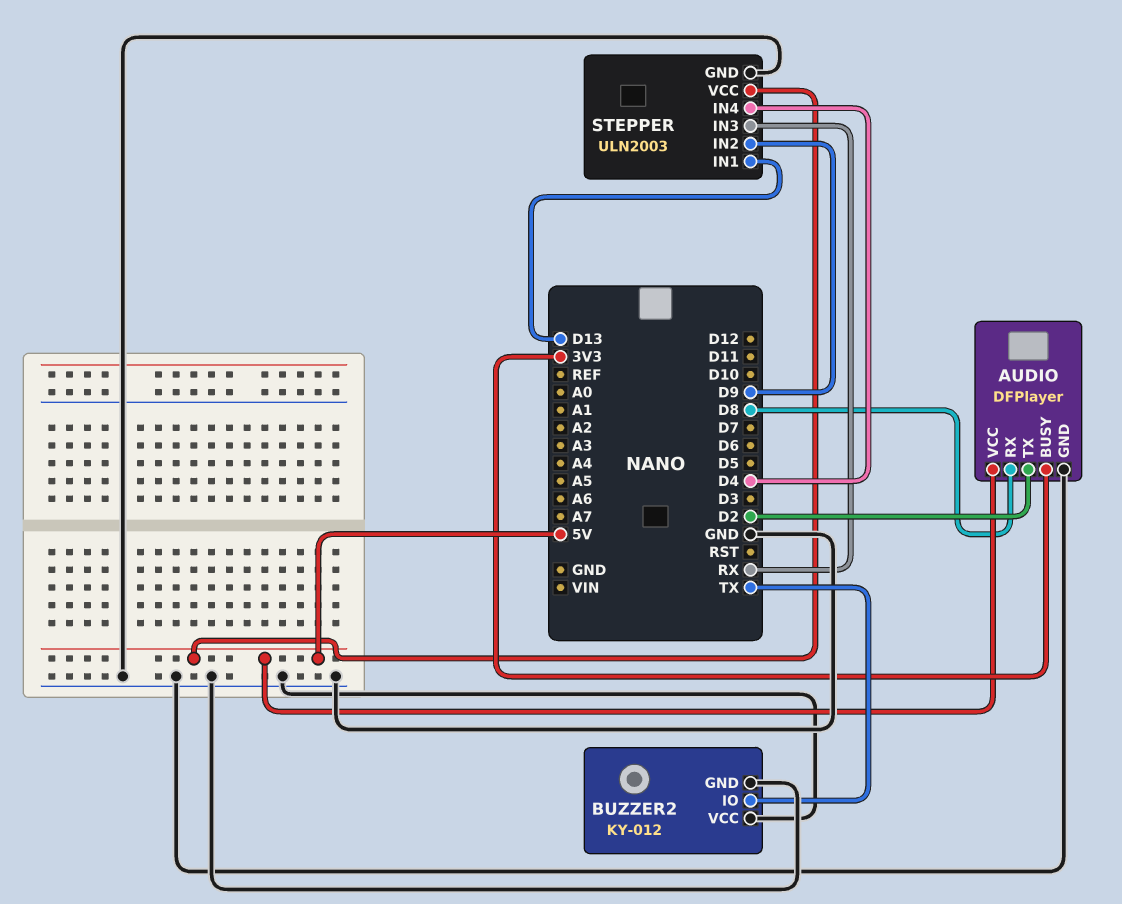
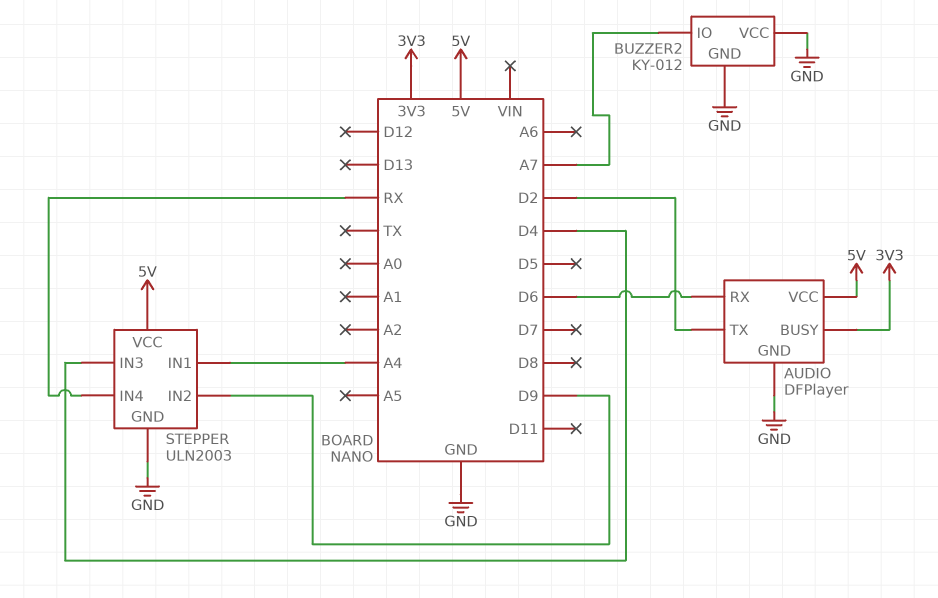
AUDIO pin RX: D8 -> D6
BUZZER2 pin IO: TX -> A7
STEPPER pin IN1: D13 -> A4
STEPPER pin IN3: RX -> D4
STEPPER pin IN4: D4 -> RX

